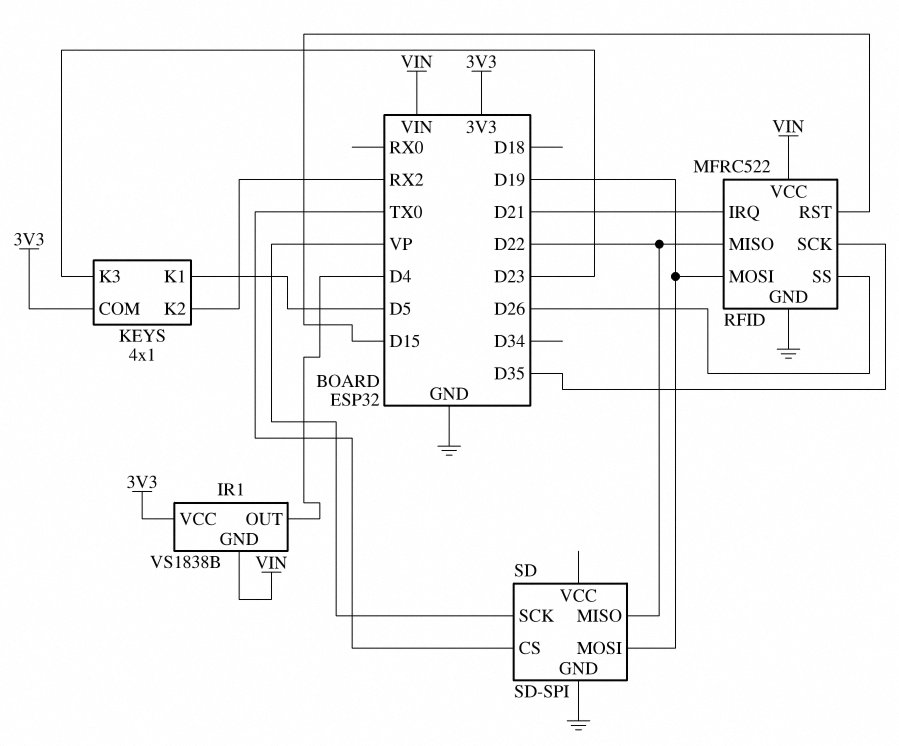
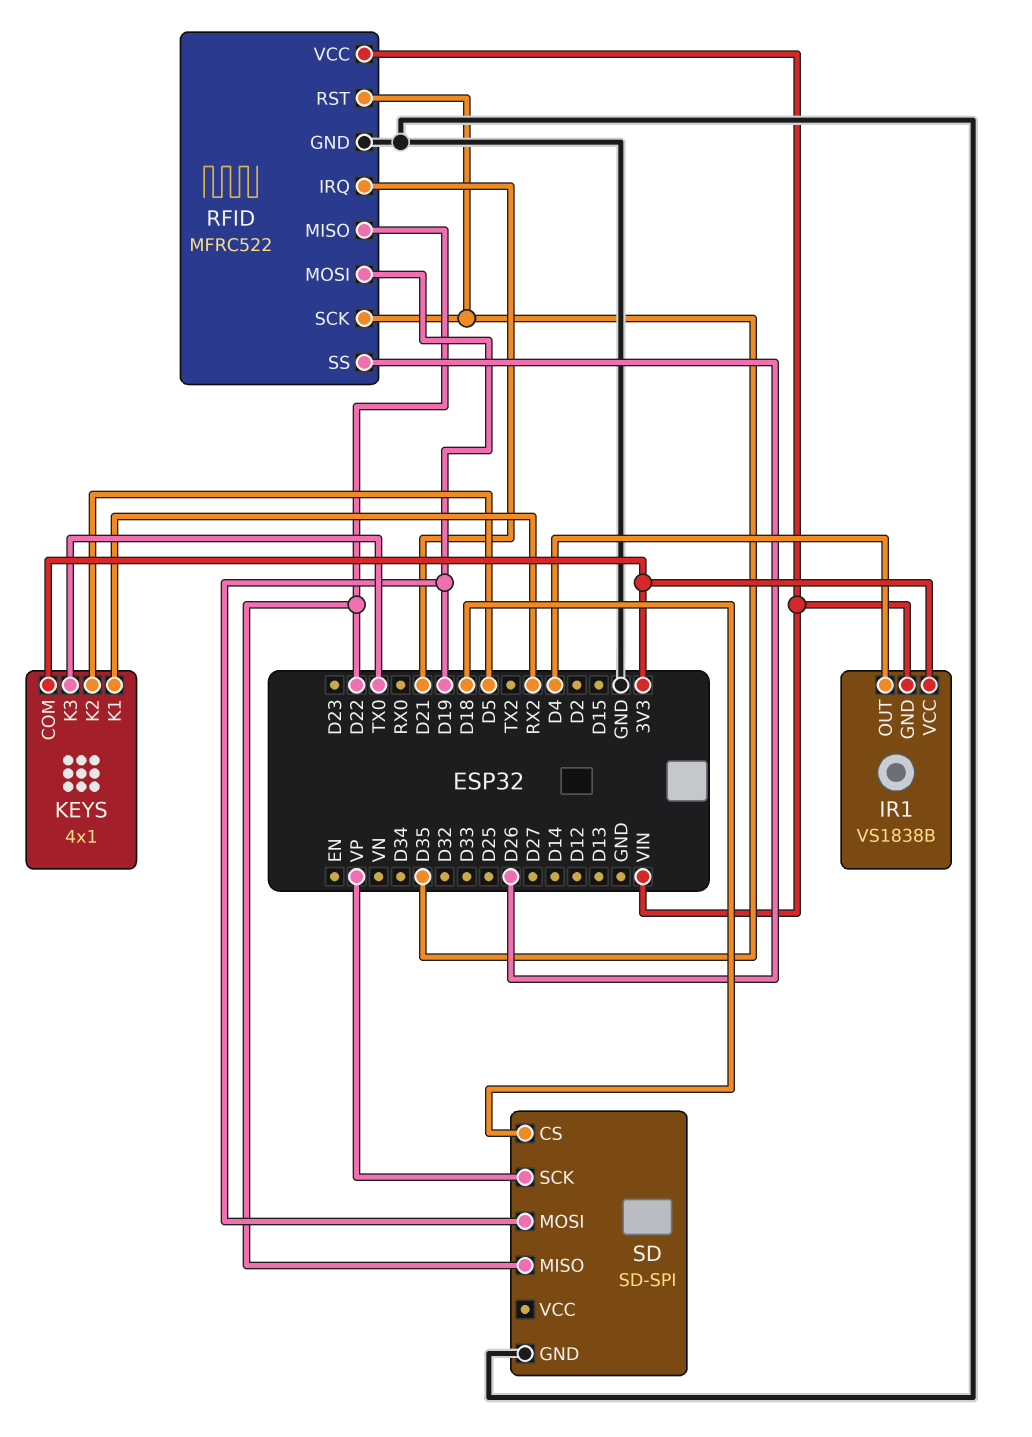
KEYS pin K1: D5 -> RX2
KEYS pin K2: RX2 -> D5
KEYS pin K3: D23 -> TX0
RFID pin RST: D15 -> D35
SD pin CS: TX0 -> D18

